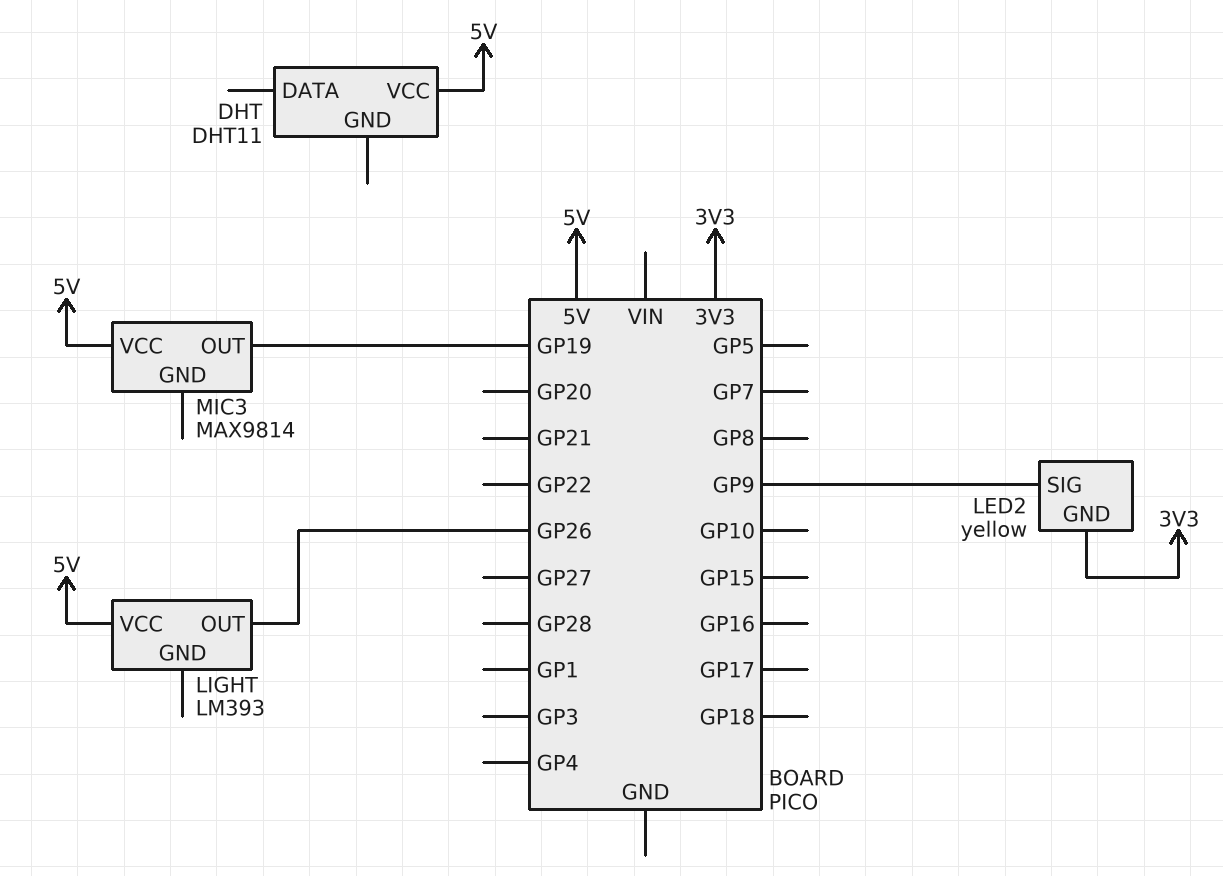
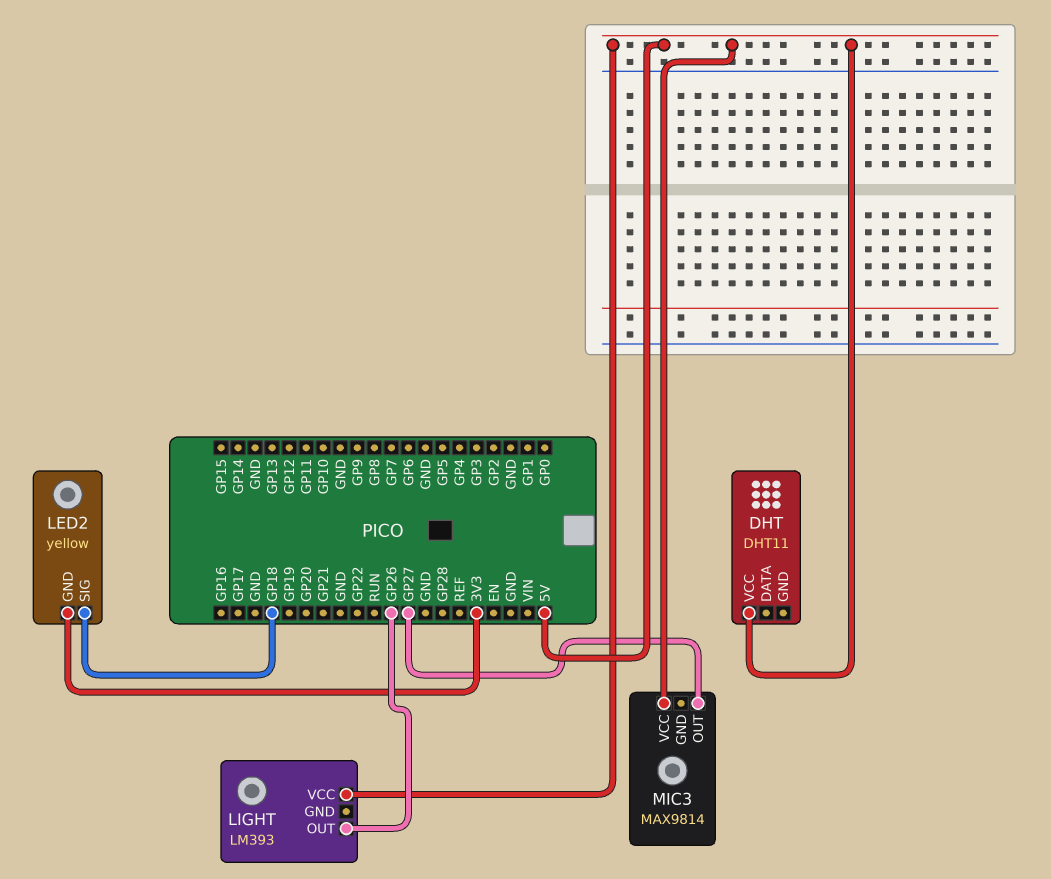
LED2 pin SIG: GP9 -> GP18
MIC3 pin OUT: GP19 -> GP27

